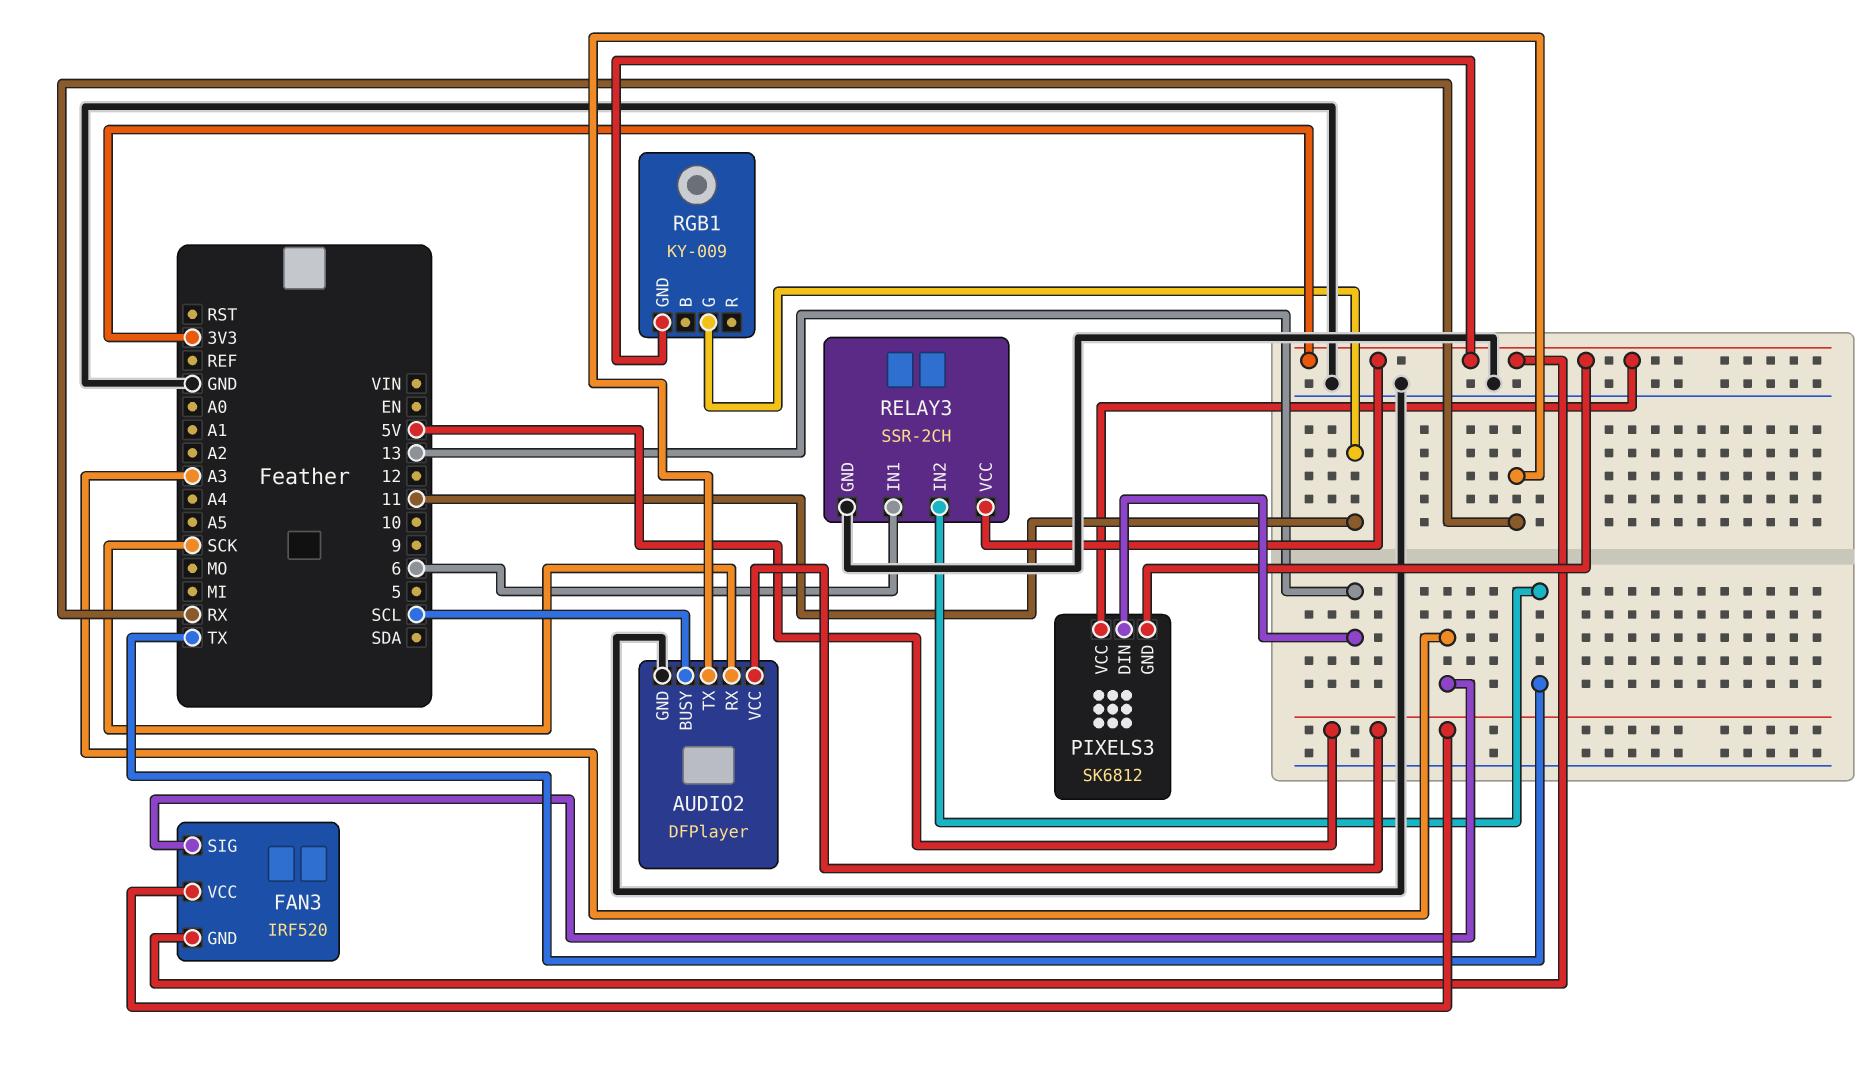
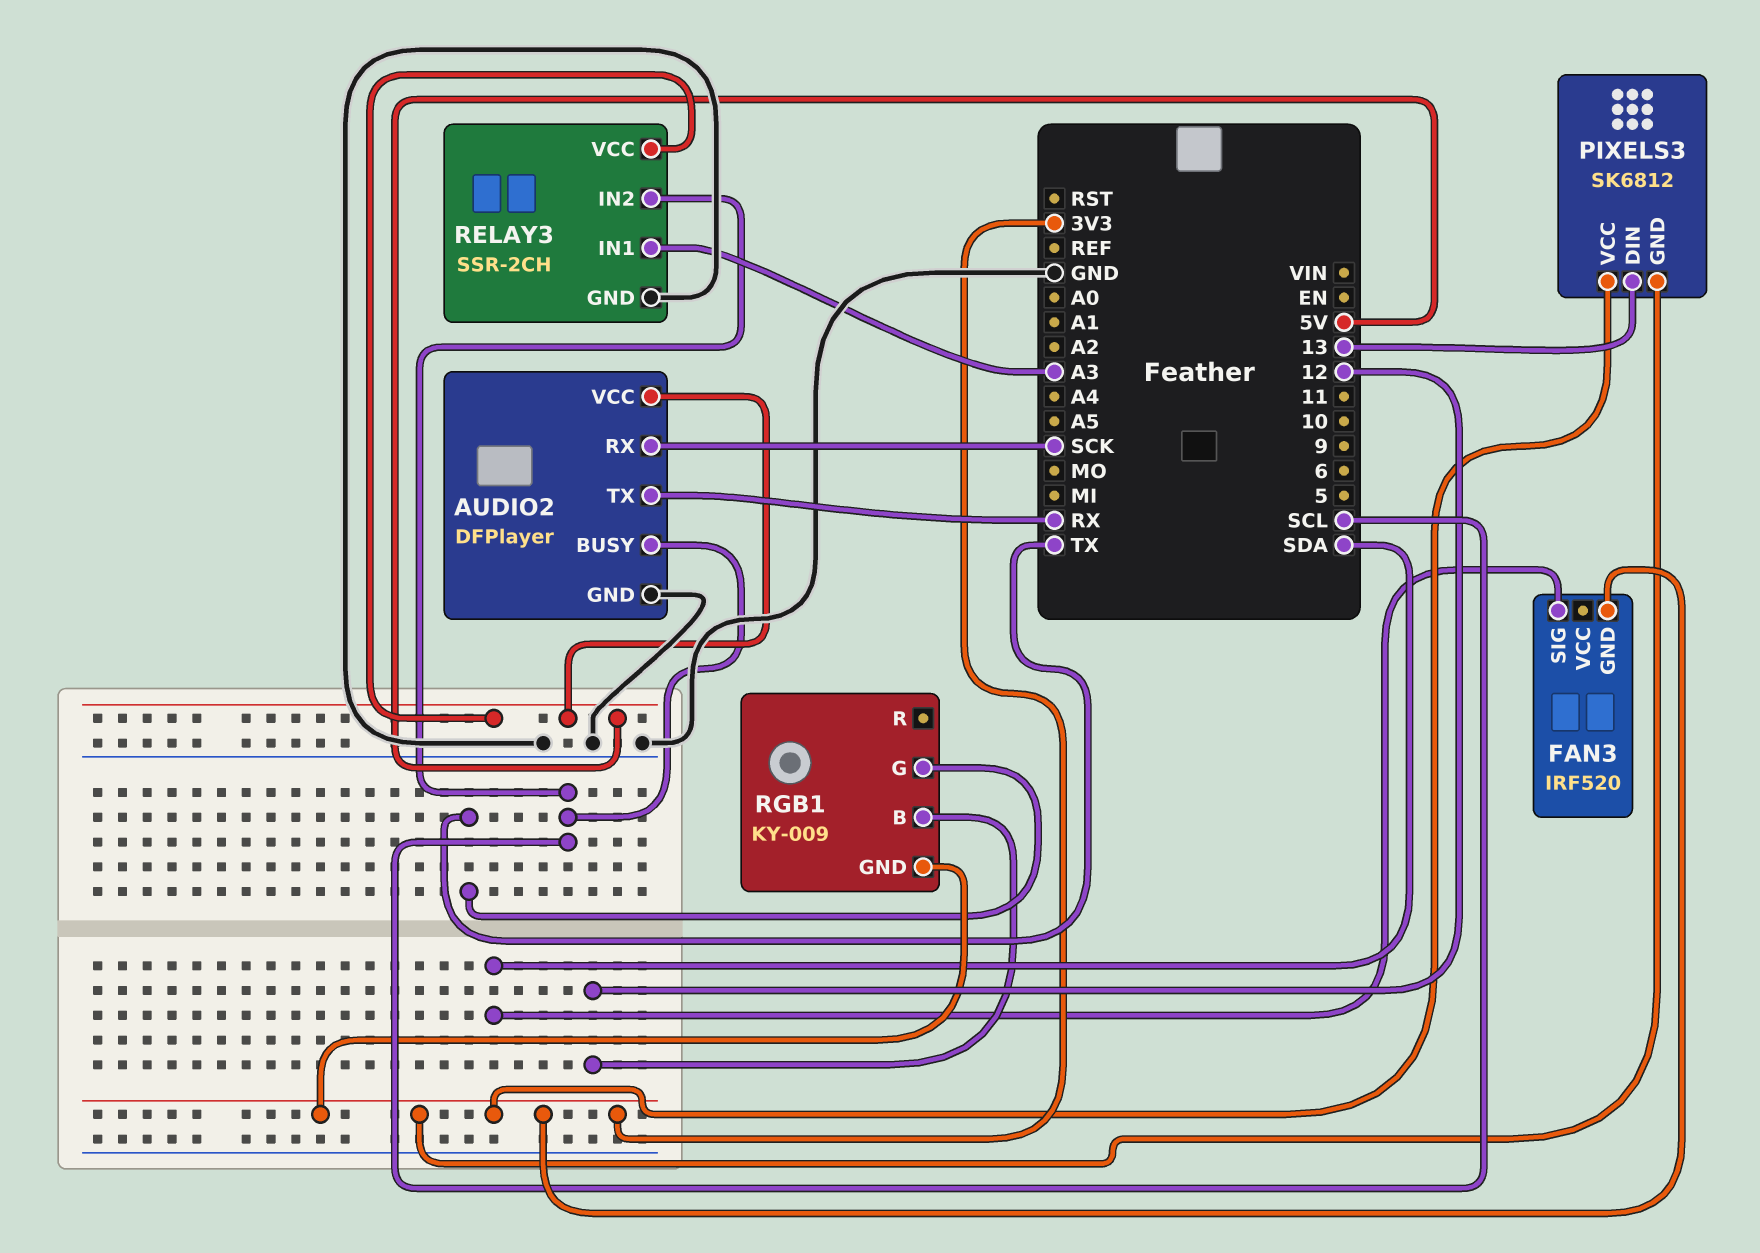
FAN3 pin SIG: A3 -> SDA
FAN3 pin VCC: 5V -> none
RELAY3 pin IN1: 6 -> A3
RELAY3 pin IN2: TX -> SCL
RELAY3 pin VCC: 3V3 -> 5V
RGB1 pin B: none -> 12
RGB1 pin G: 11 -> TX

